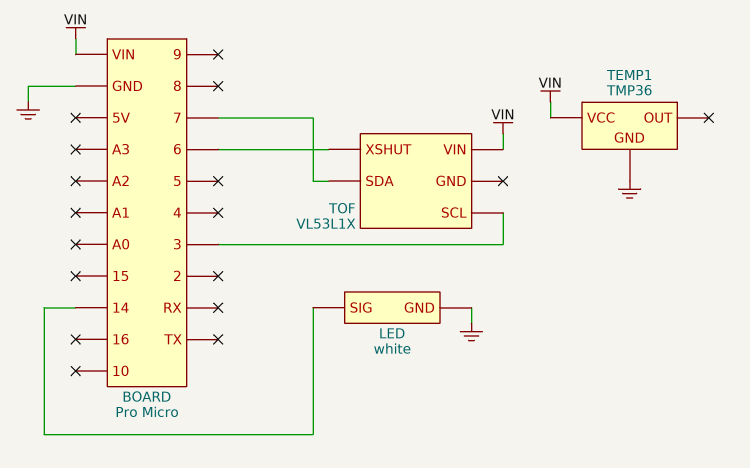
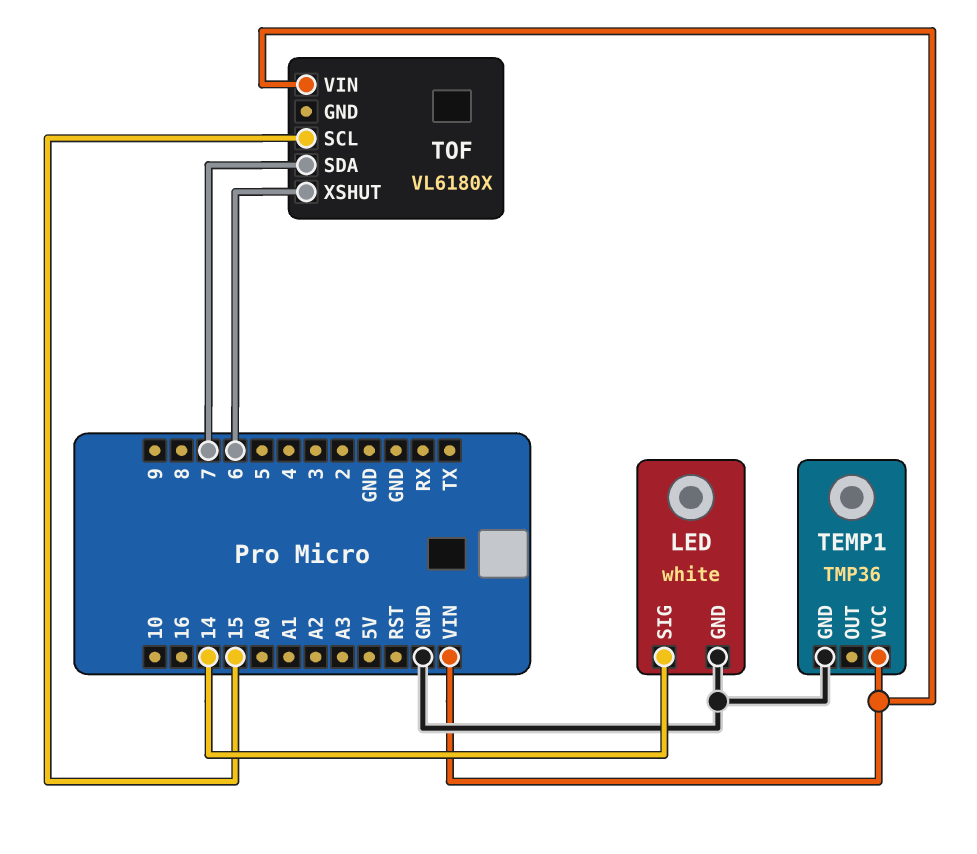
TOF: VL53L1X -> VL6180X
TOF pin SCL: 3 -> 15

